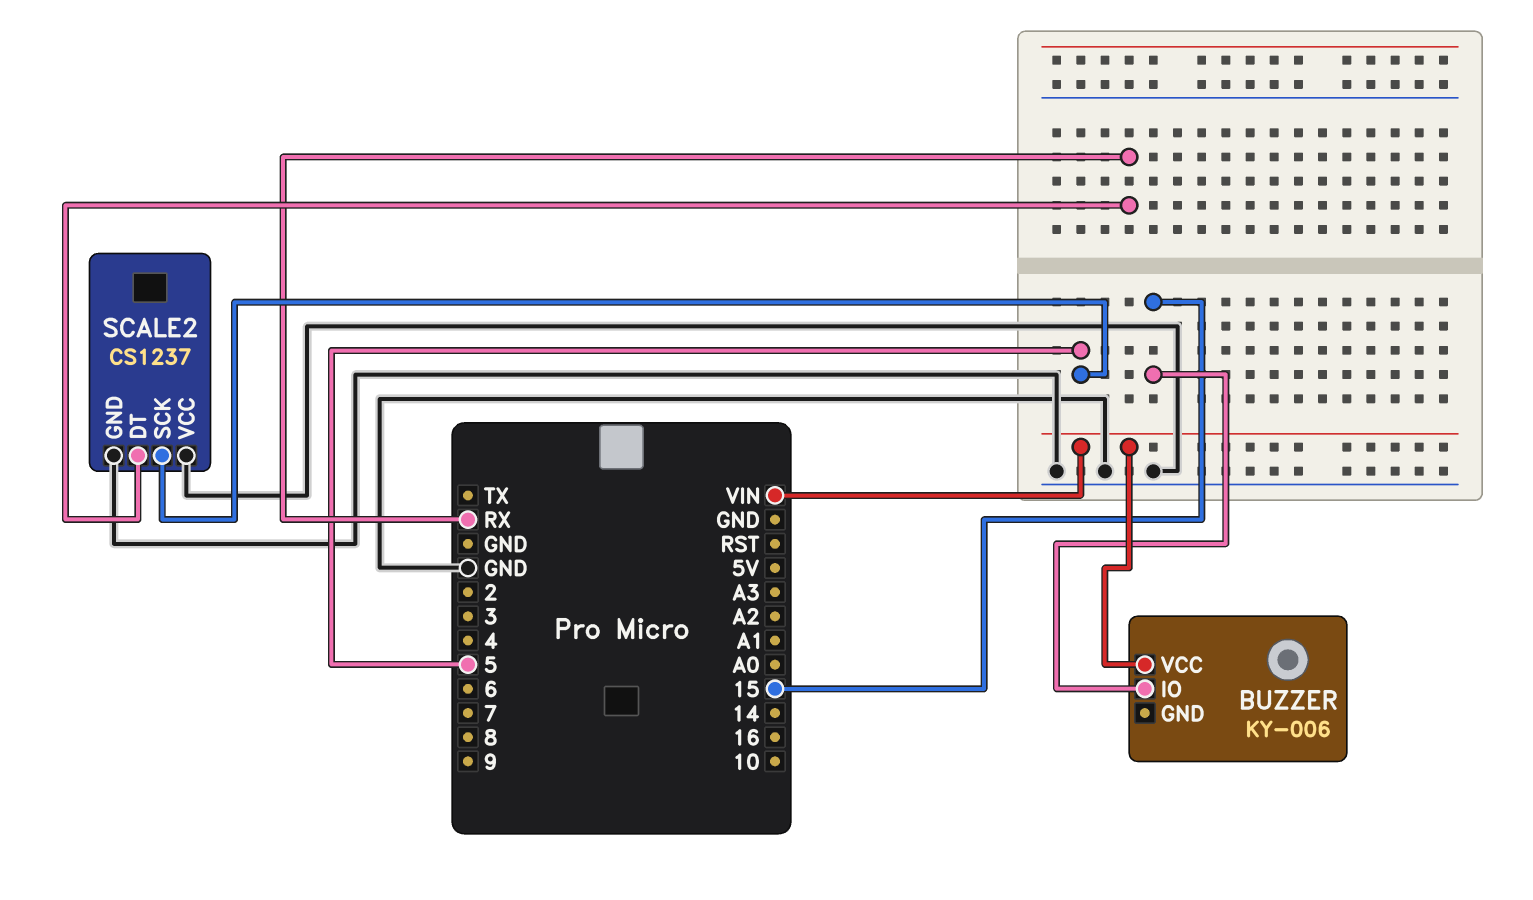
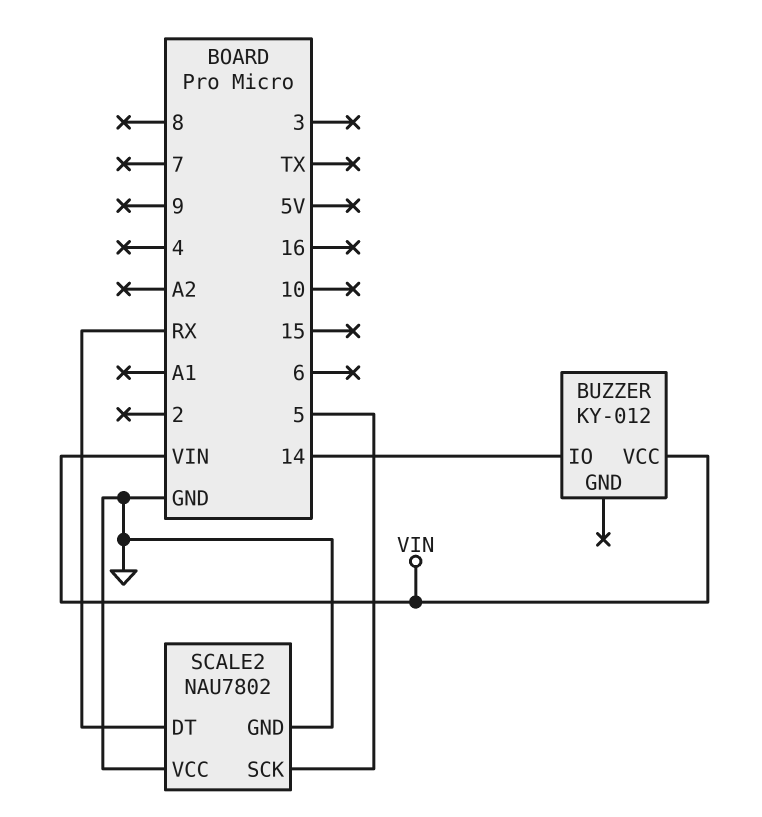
BUZZER: KY-006 -> KY-012
BUZZER pin IO: 15 -> 14
SCALE2: CS1237 -> NAU7802

